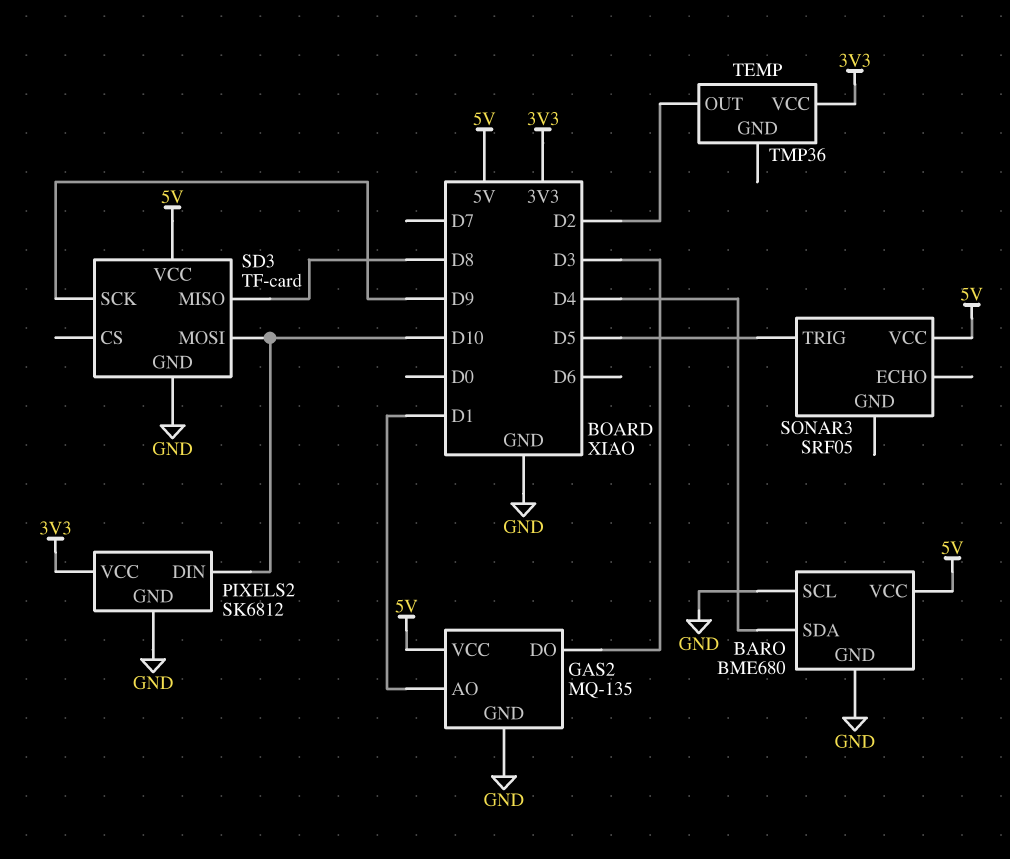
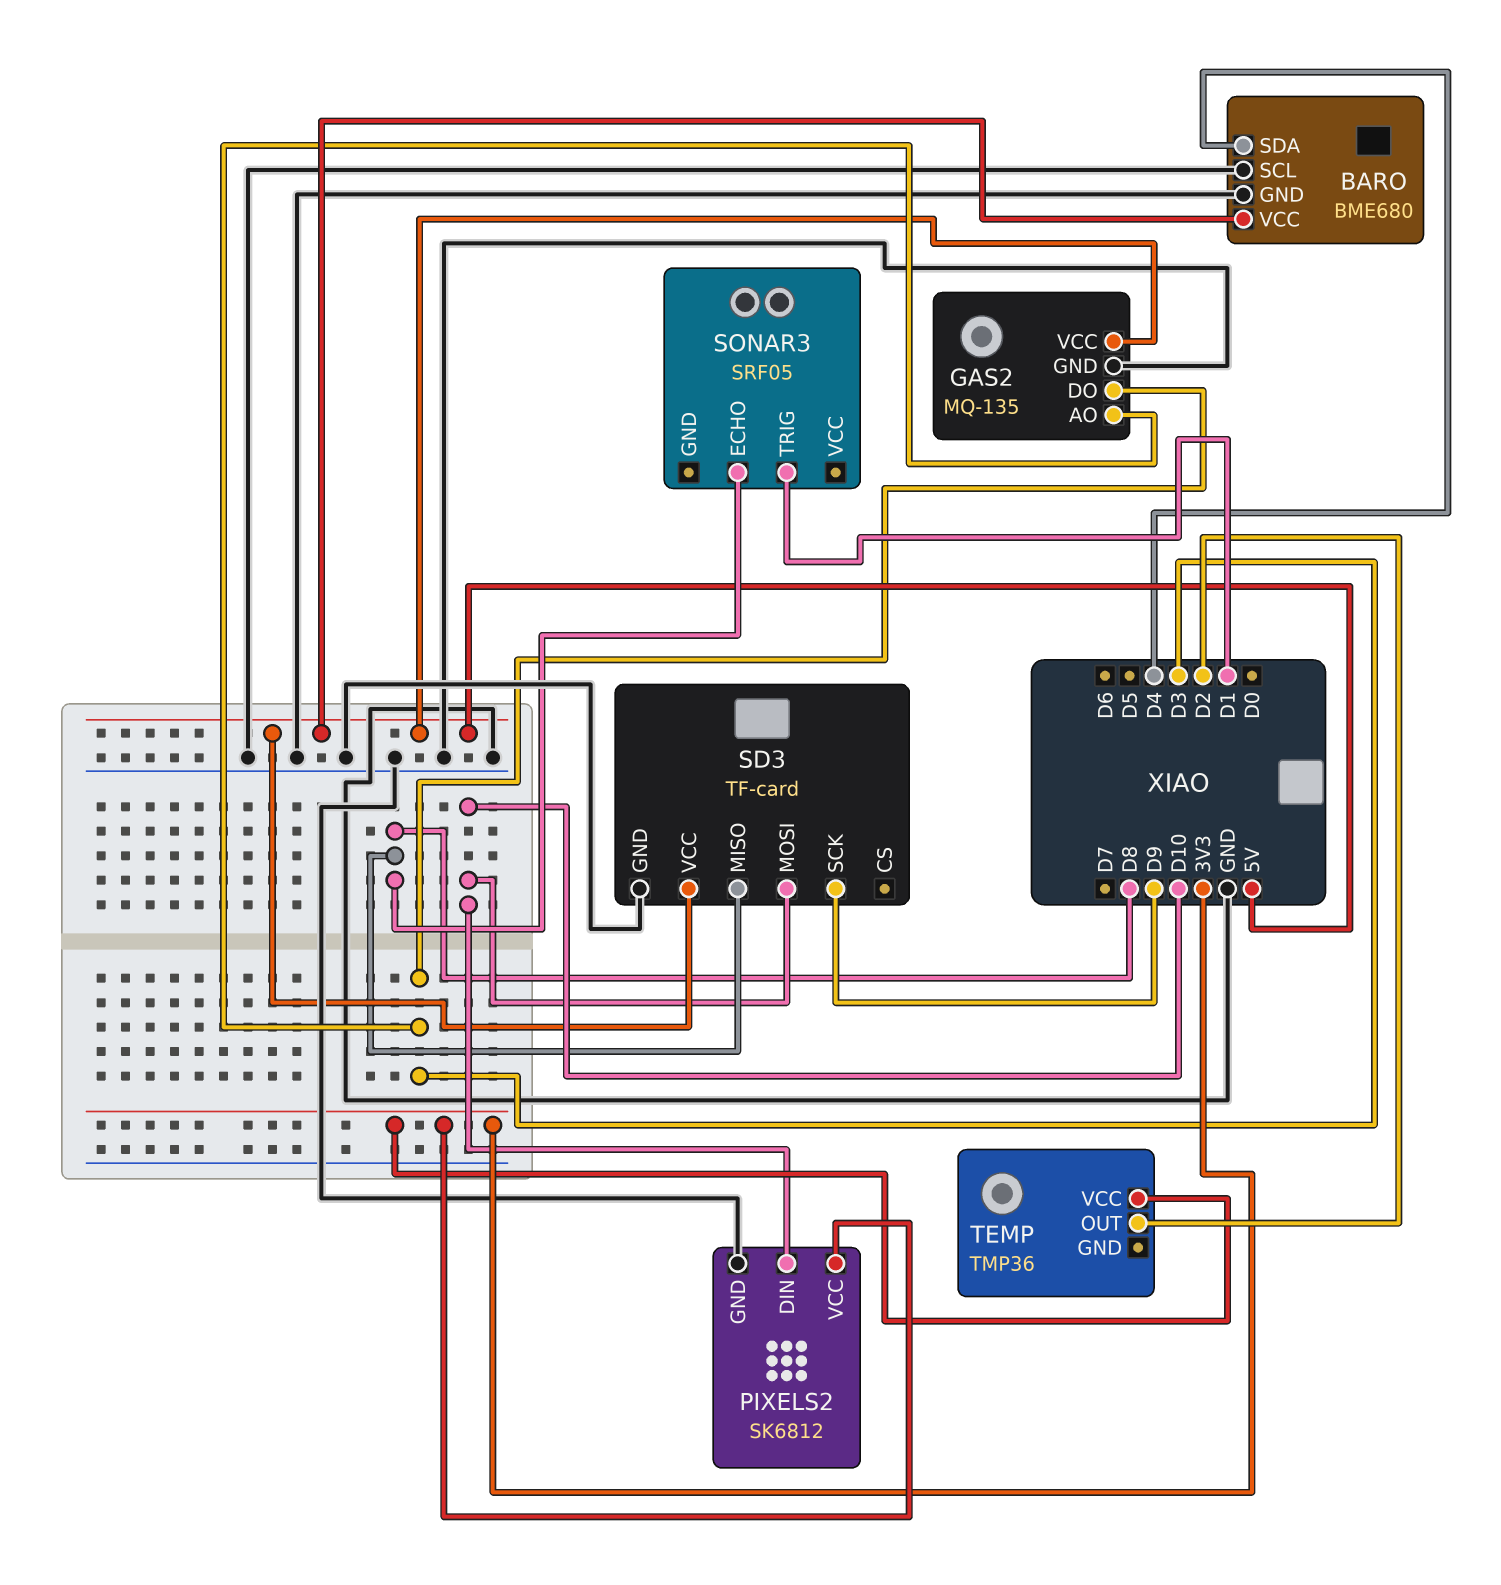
GAS2 pin AO: D1 -> D3
SONAR3 pin ECHO: none -> D8
SONAR3 pin TRIG: D5 -> D1
SONAR3 pin VCC: 5V -> none

